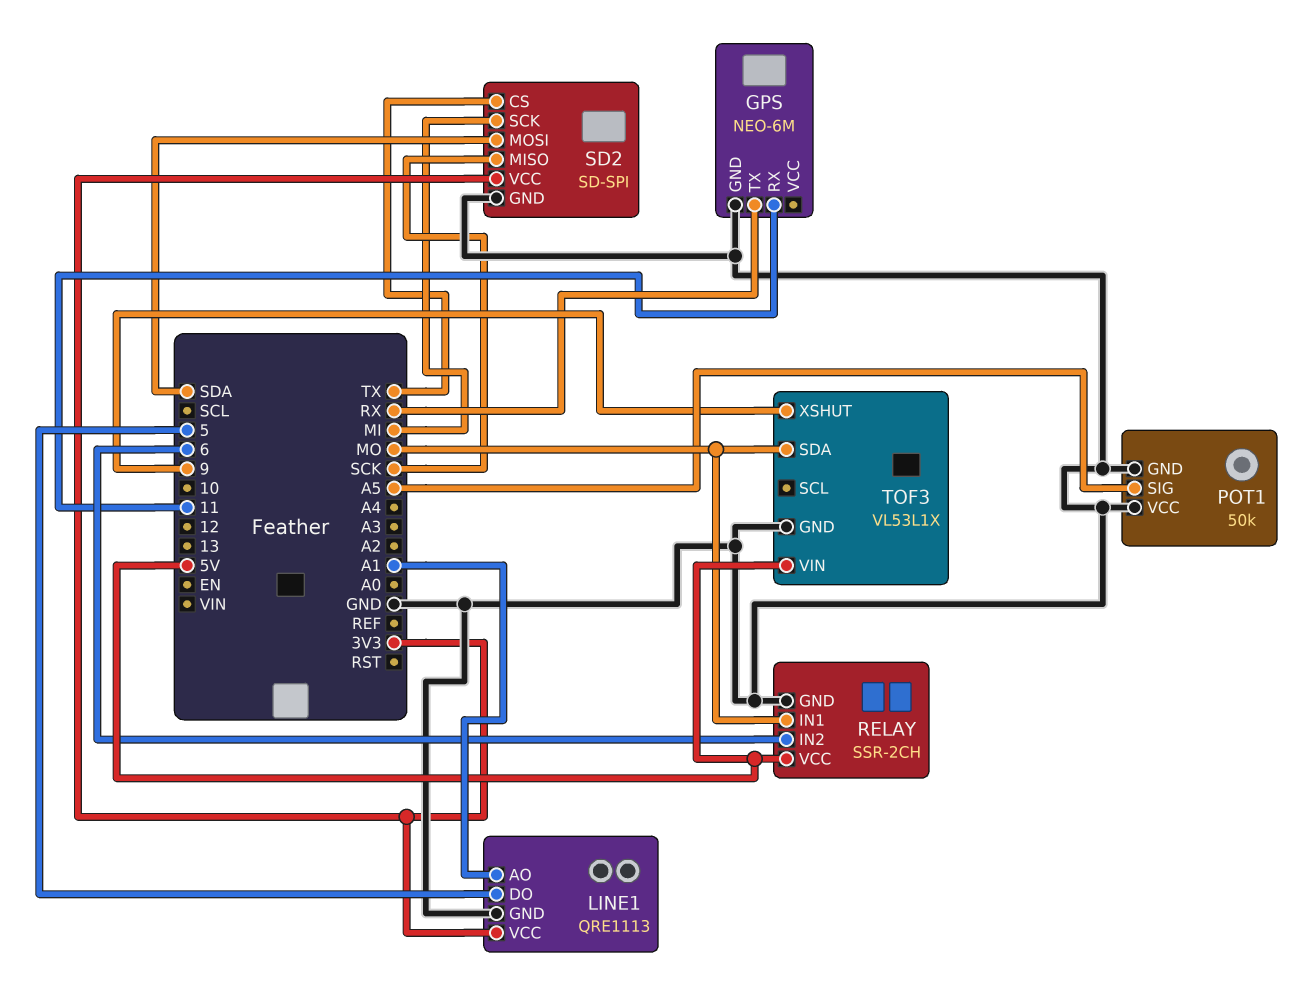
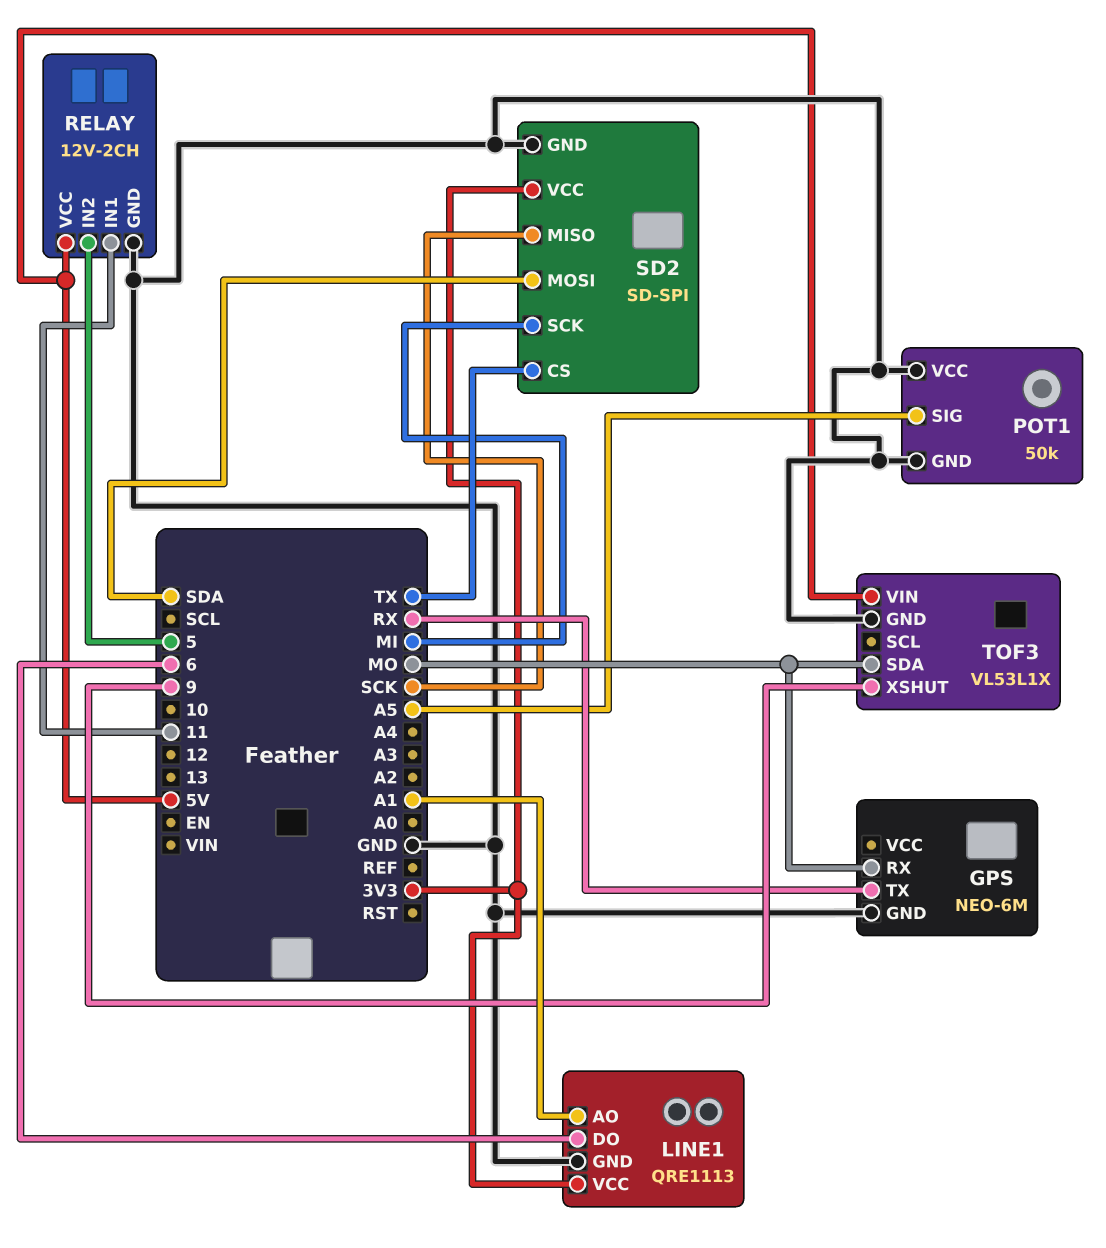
GPS pin RX: 11 -> MO
LINE1 pin DO: 5 -> 6
RELAY: SSR-2CH -> 12V-2CH
RELAY pin IN1: MO -> 11
RELAY pin IN2: 6 -> 5

